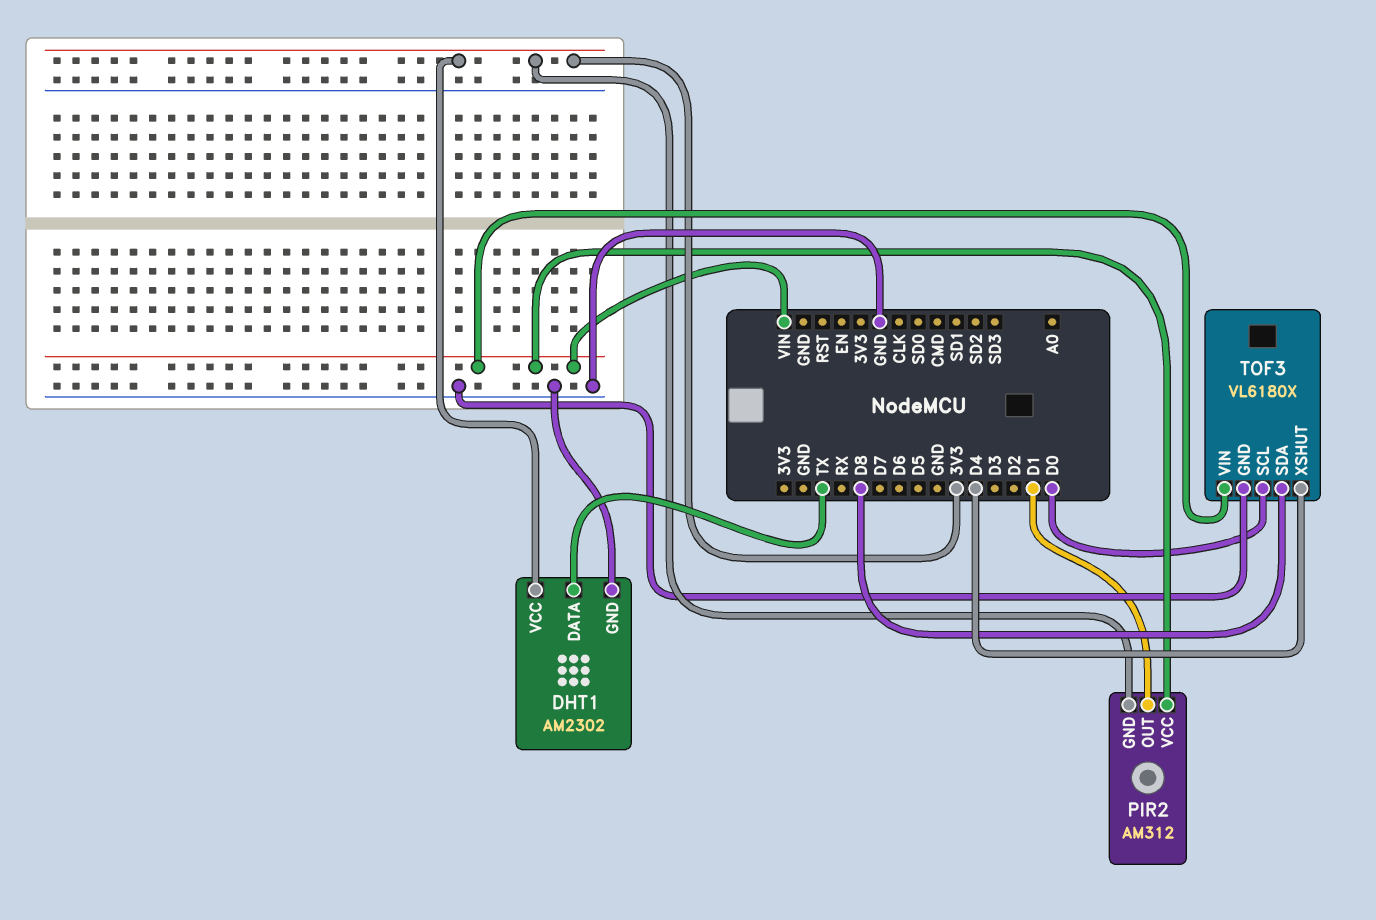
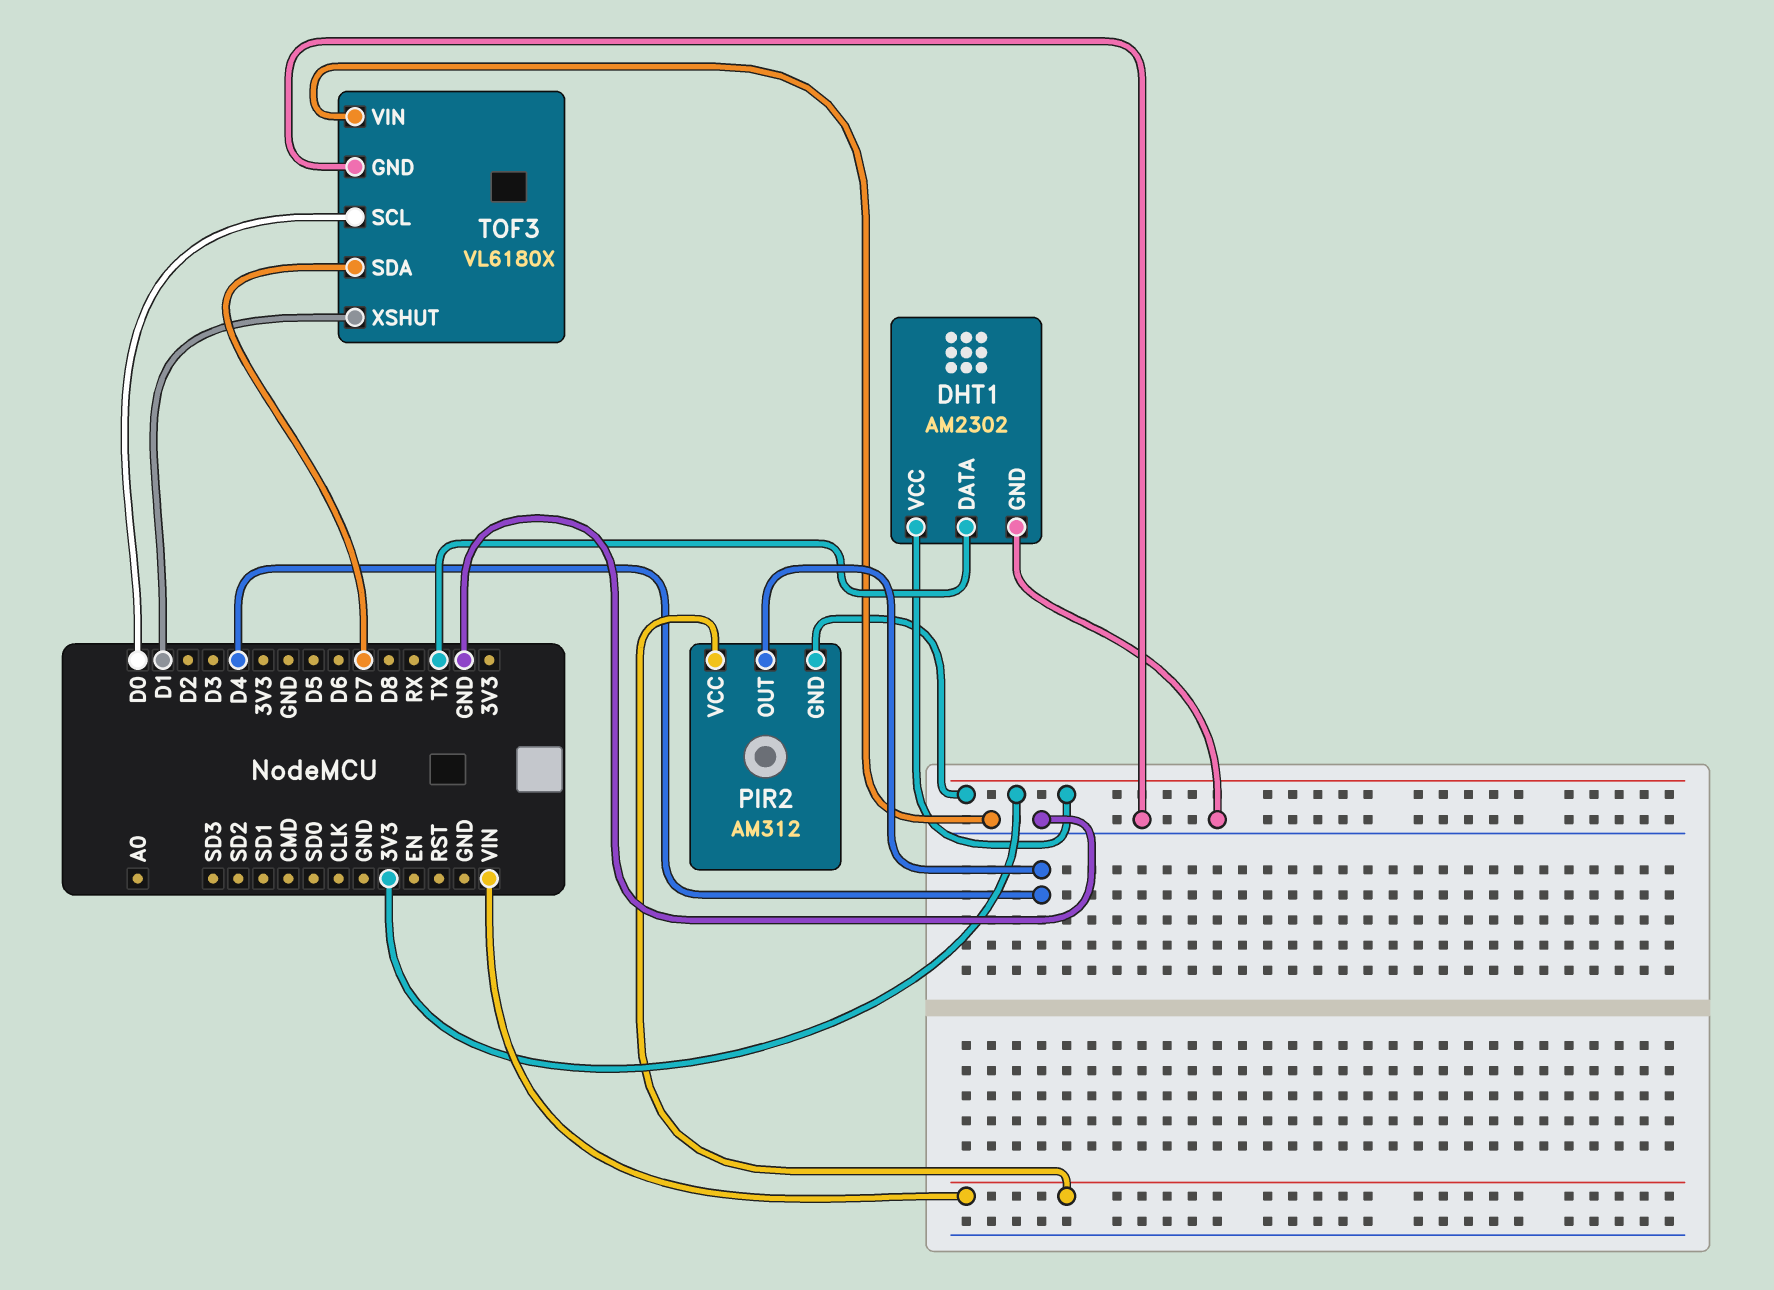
PIR2 pin OUT: D1 -> D4
TOF3 pin SDA: D8 -> D7
TOF3 pin VIN: VIN -> GND
TOF3 pin XSHUT: D4 -> D1

